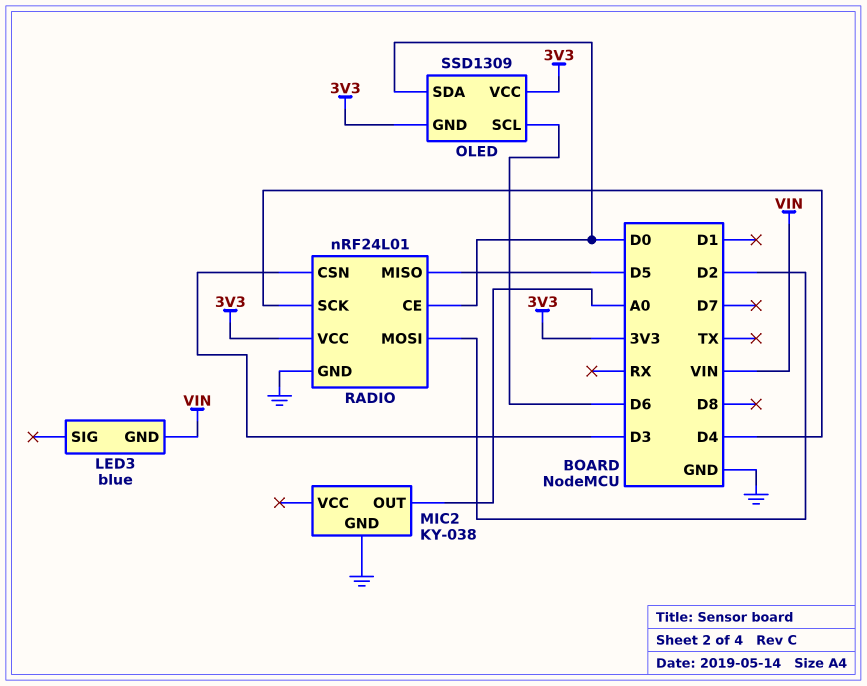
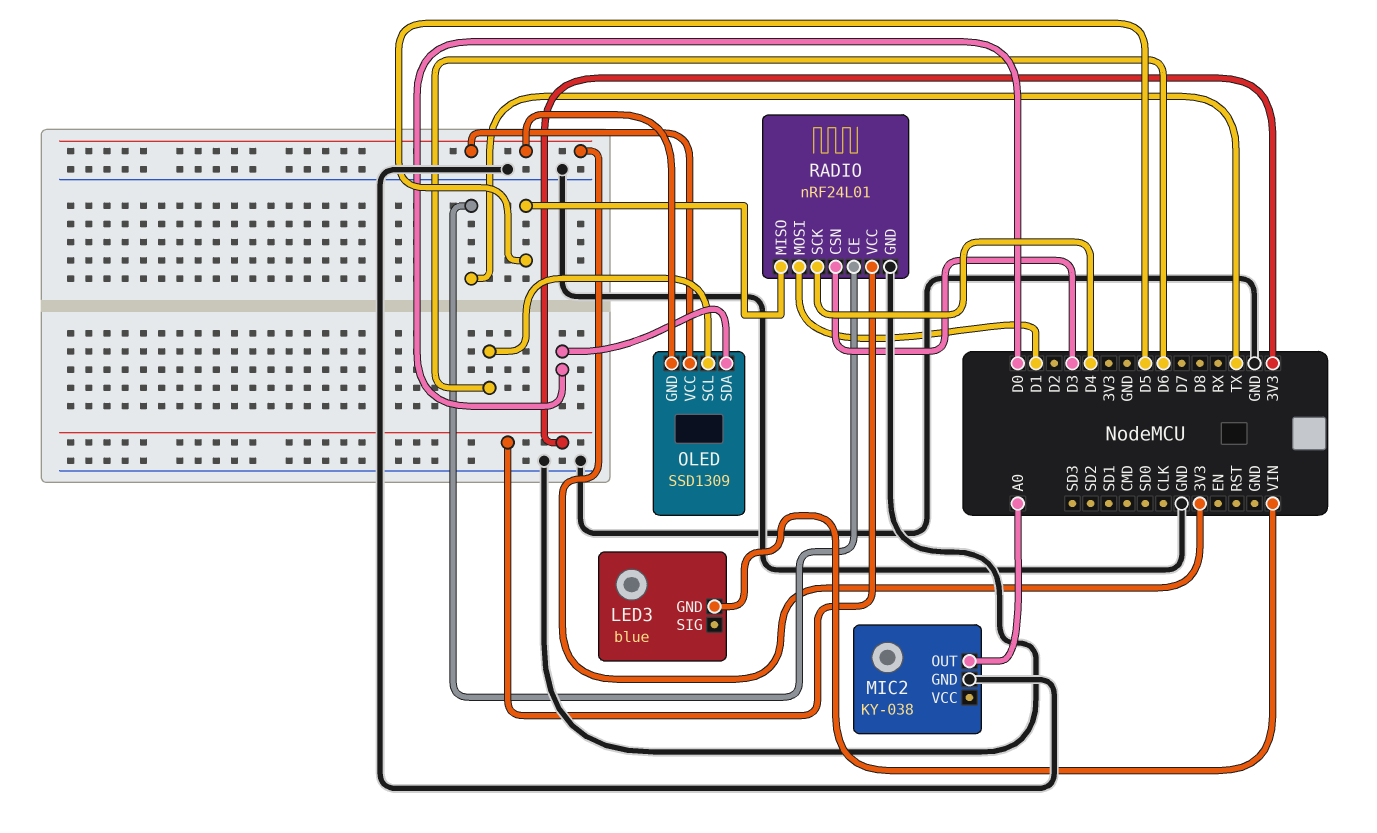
RADIO pin CE: D0 -> TX
RADIO pin MOSI: D2 -> D1

